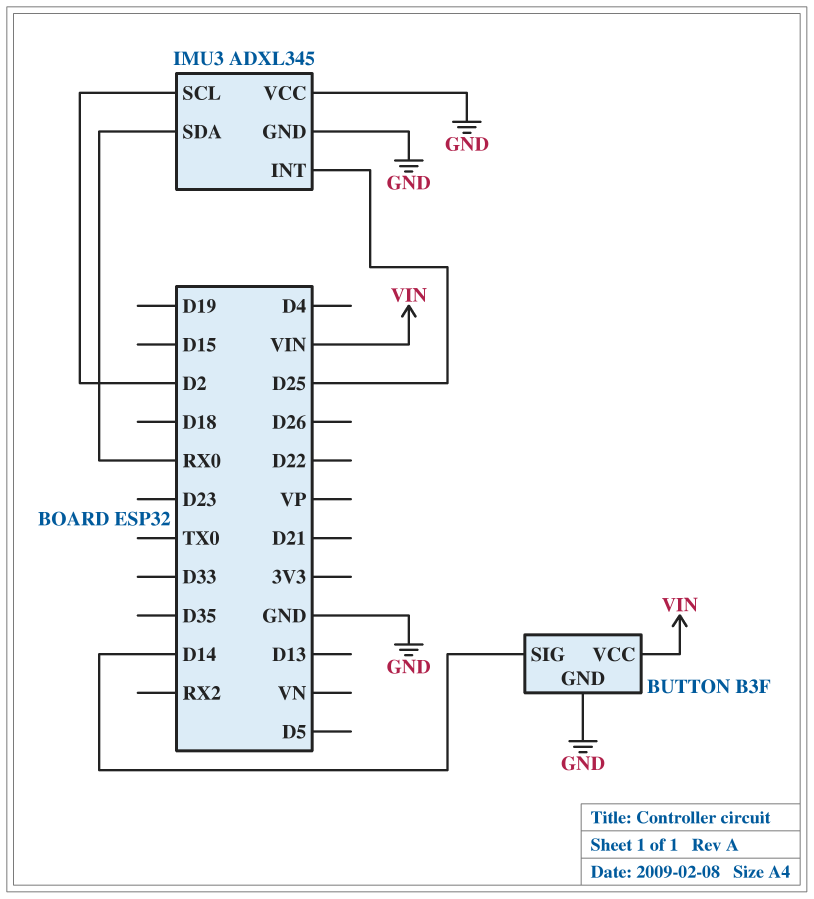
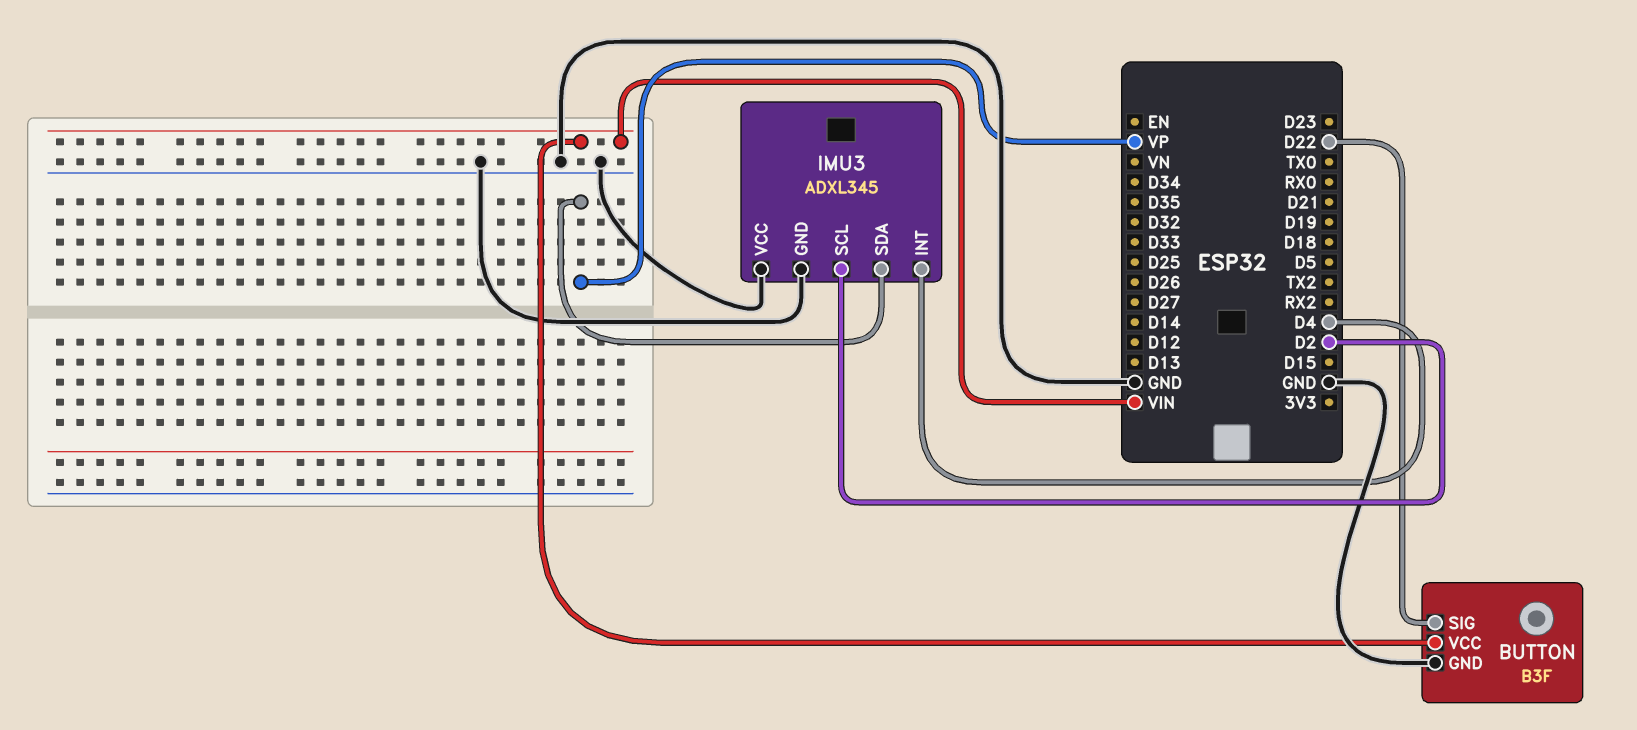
BUTTON pin SIG: D14 -> D22
IMU3 pin INT: D25 -> D4
IMU3 pin SDA: RX0 -> VP

